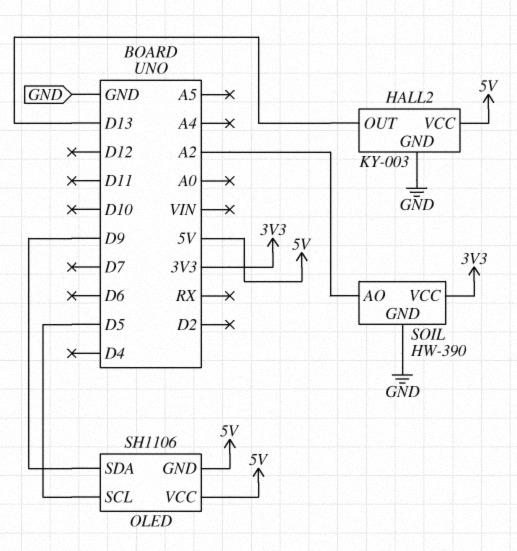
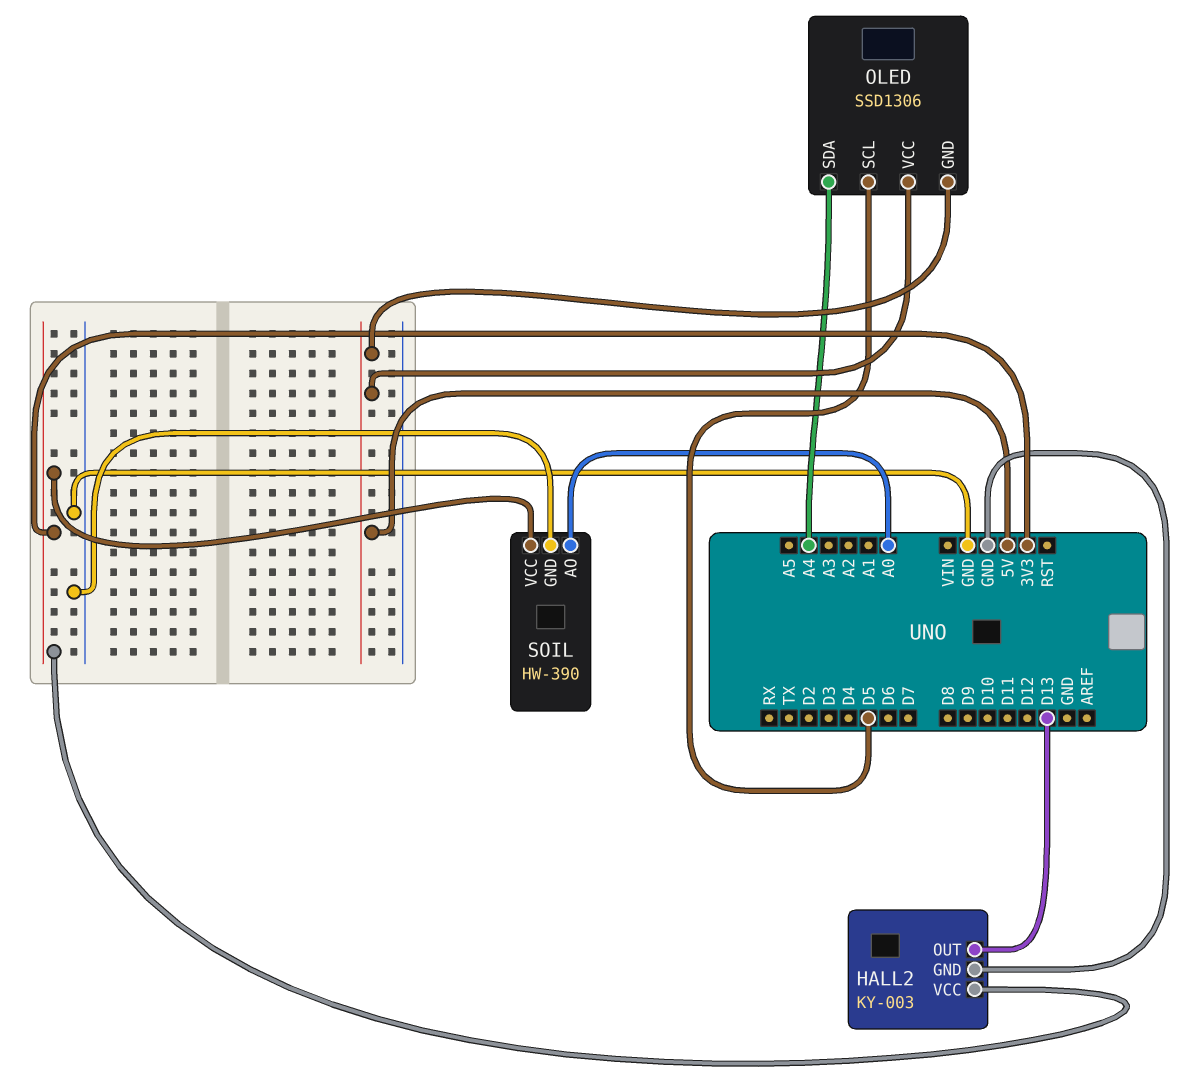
HALL2 pin VCC: 5V -> 3V3
OLED: SH1106 -> SSD1306
OLED pin SDA: D9 -> A4
SOIL pin AO: A2 -> A0

